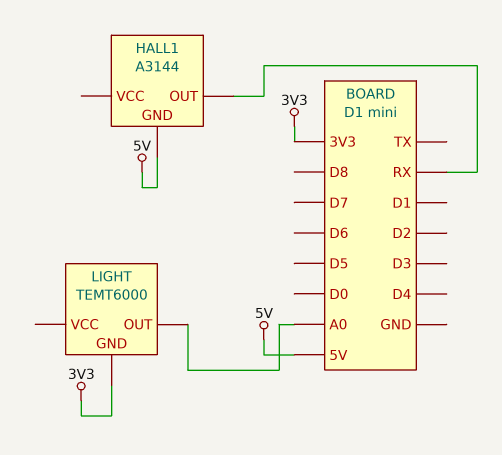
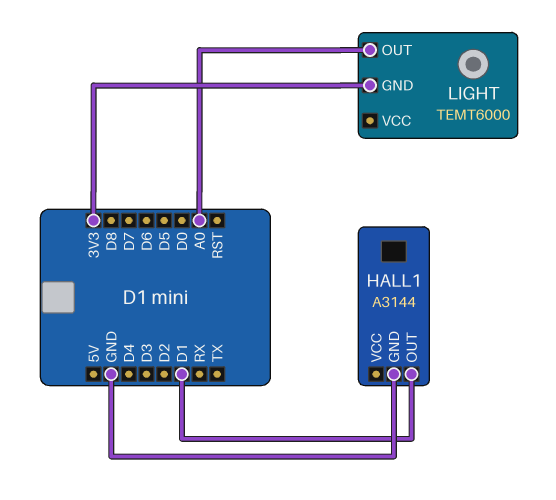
HALL1 pin GND: 5V -> GND
HALL1 pin OUT: RX -> D1

